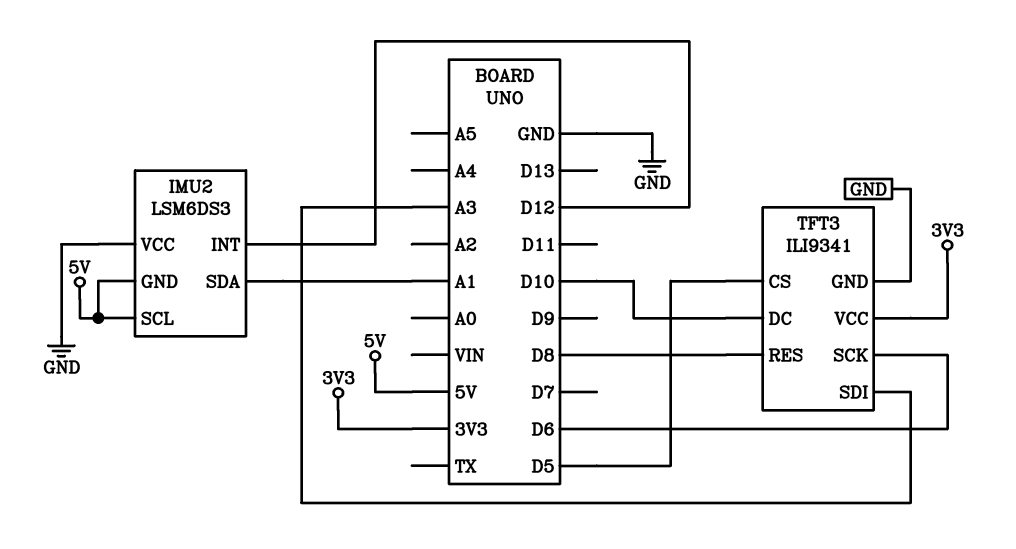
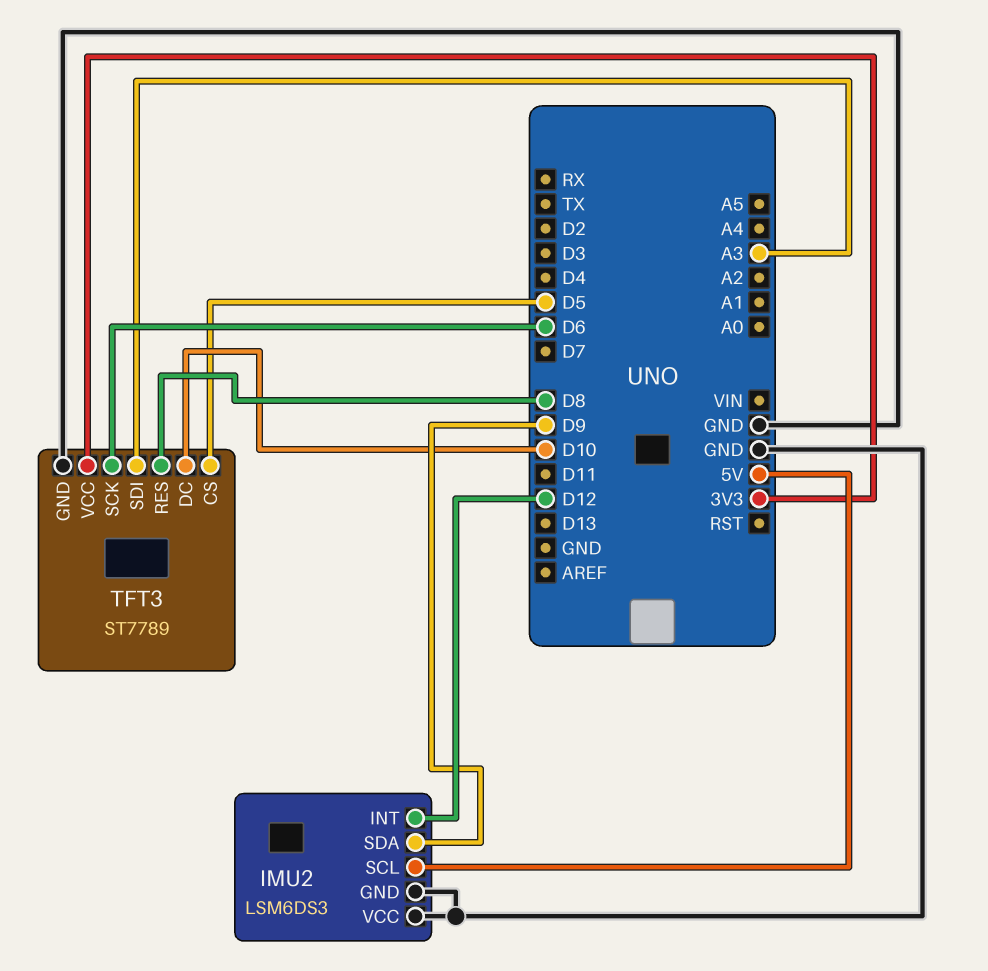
IMU2 pin GND: 5V -> GND
IMU2 pin SDA: A1 -> D9
TFT3: ILI9341 -> ST7789

